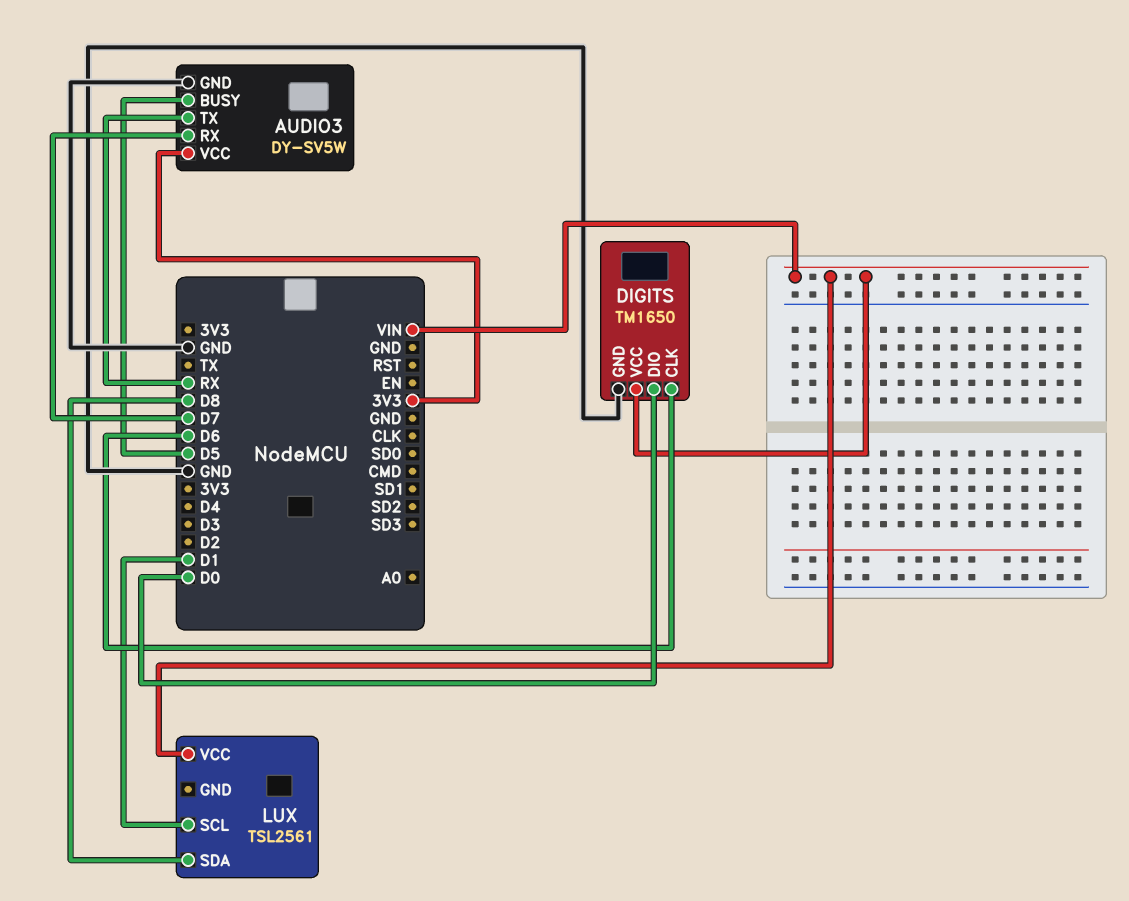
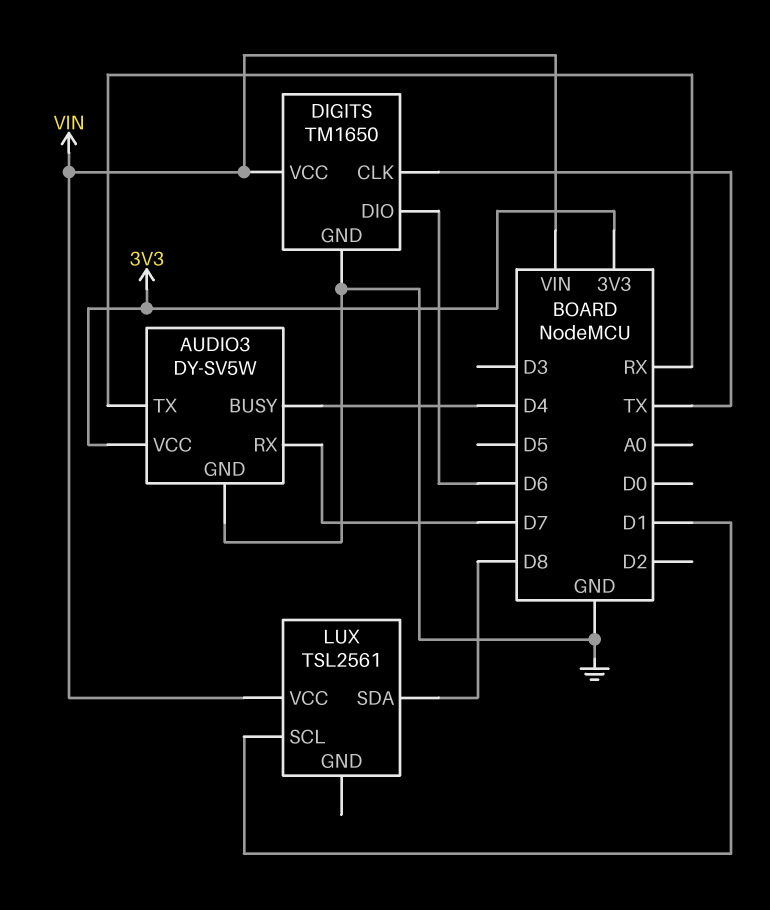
AUDIO3 pin BUSY: D5 -> D4
DIGITS pin CLK: D6 -> TX
DIGITS pin DIO: D0 -> D6

